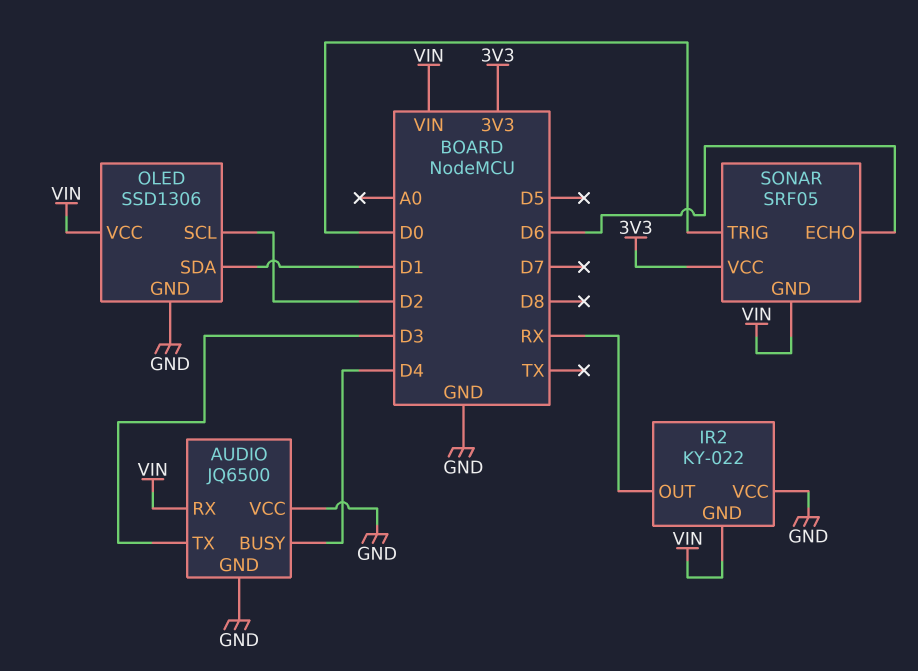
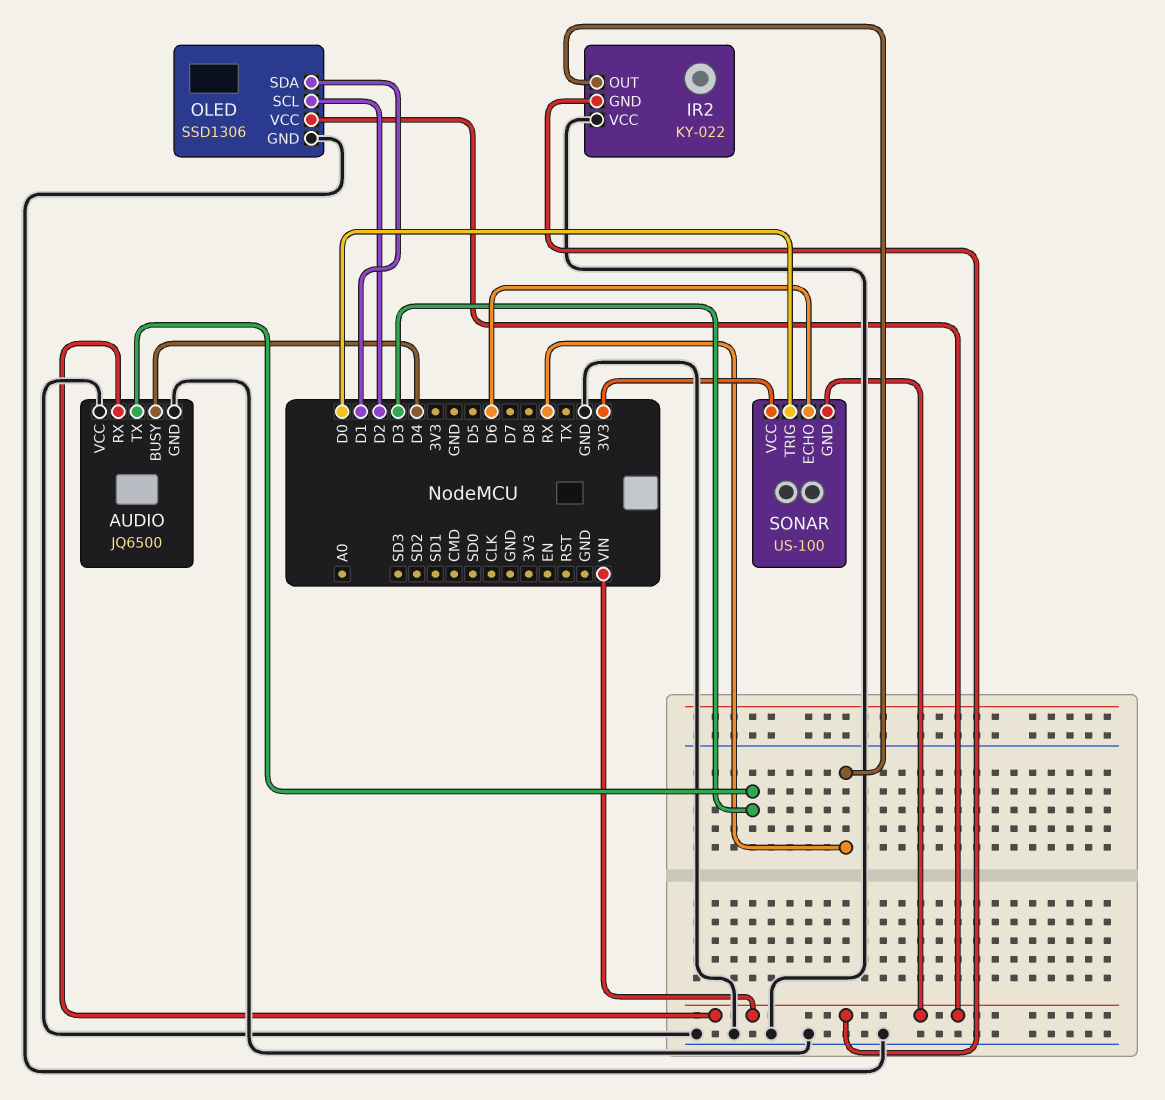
SONAR: SRF05 -> US-100

